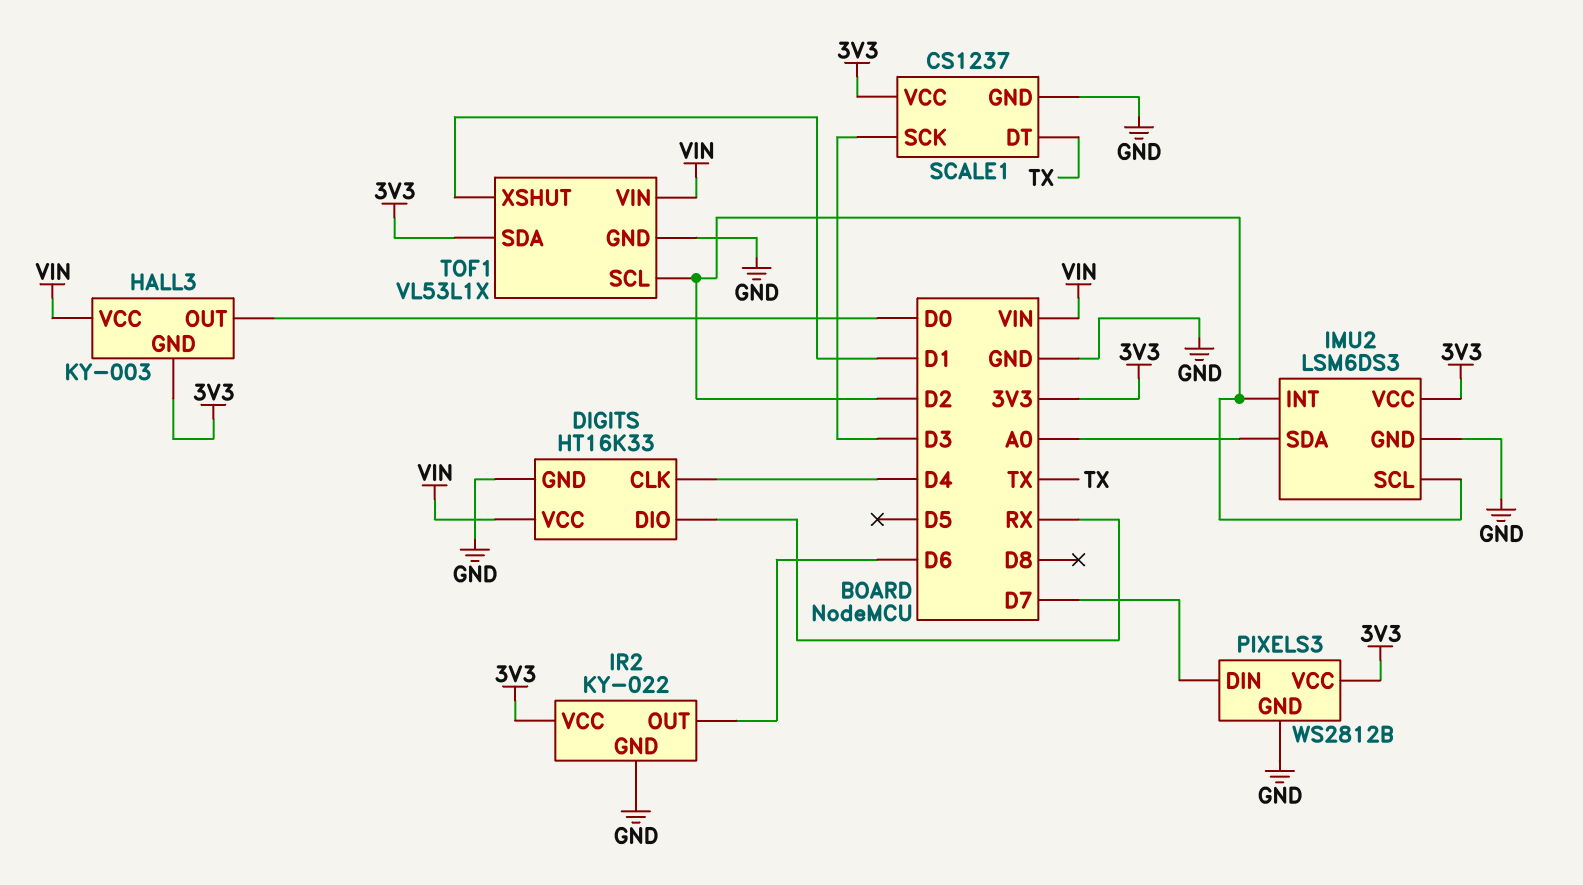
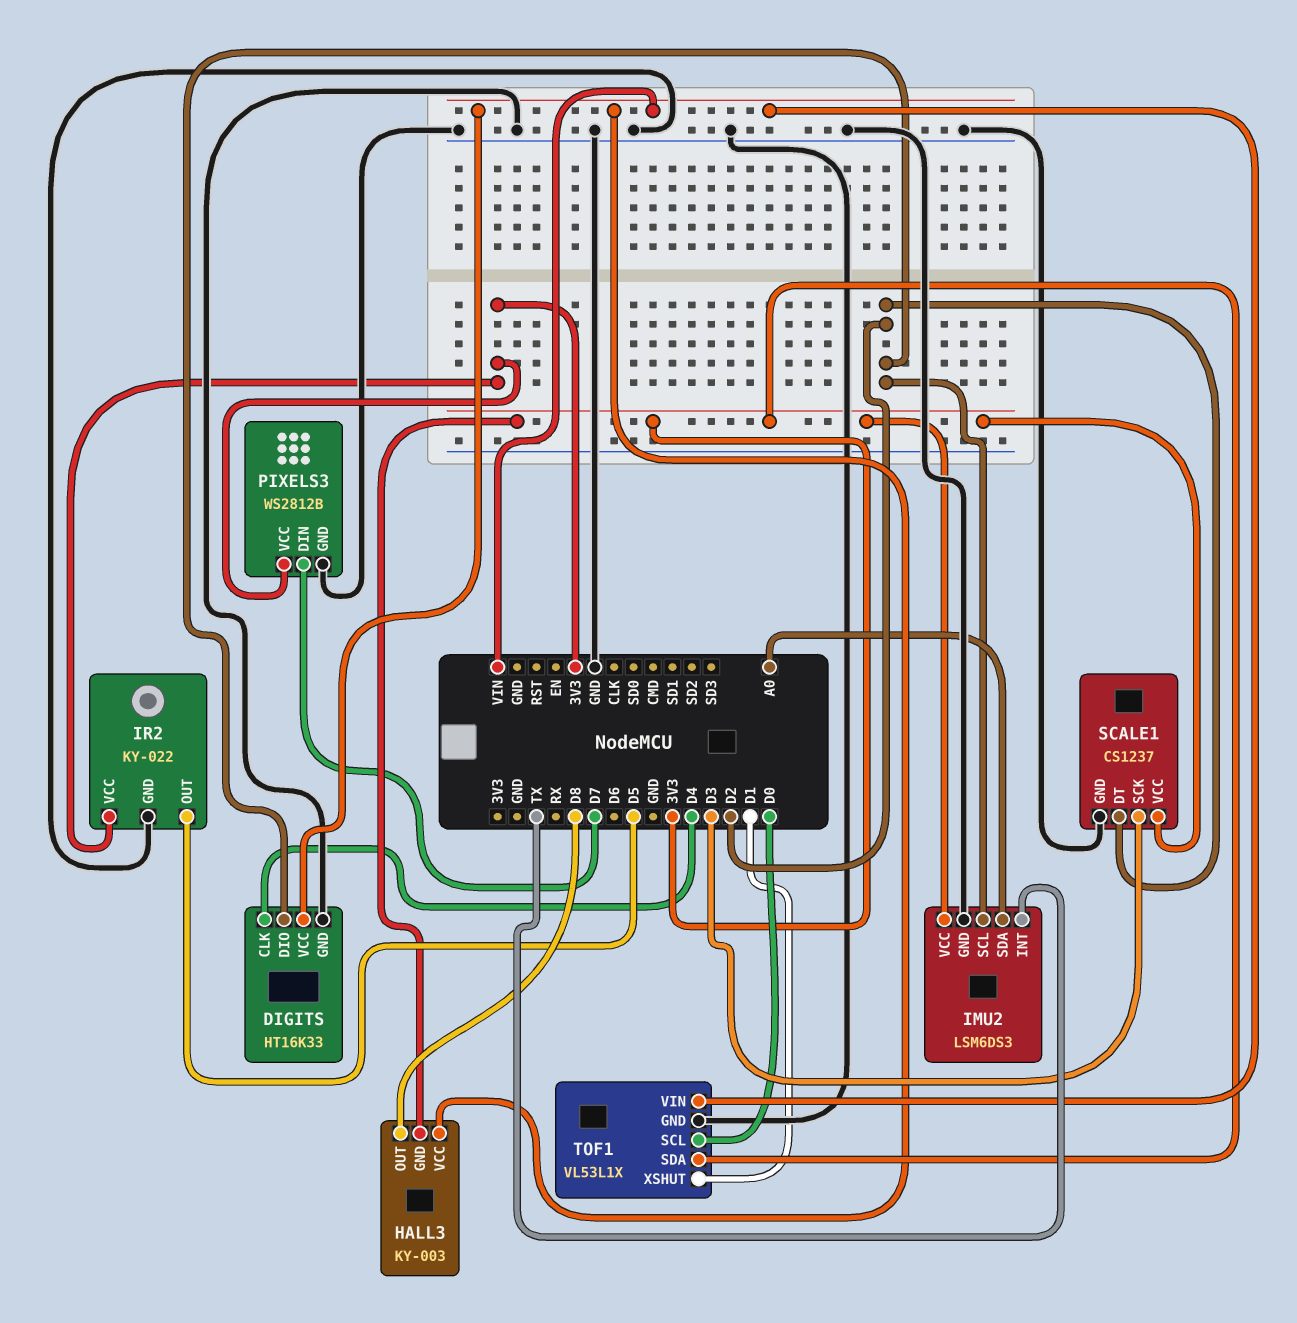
DIGITS pin DIO: RX -> D2
HALL3 pin OUT: D0 -> D8
IMU2 pin INT: D2 -> TX
IR2 pin OUT: D6 -> D5
SCALE1 pin DT: TX -> D2
TOF1 pin SCL: D2 -> D0

